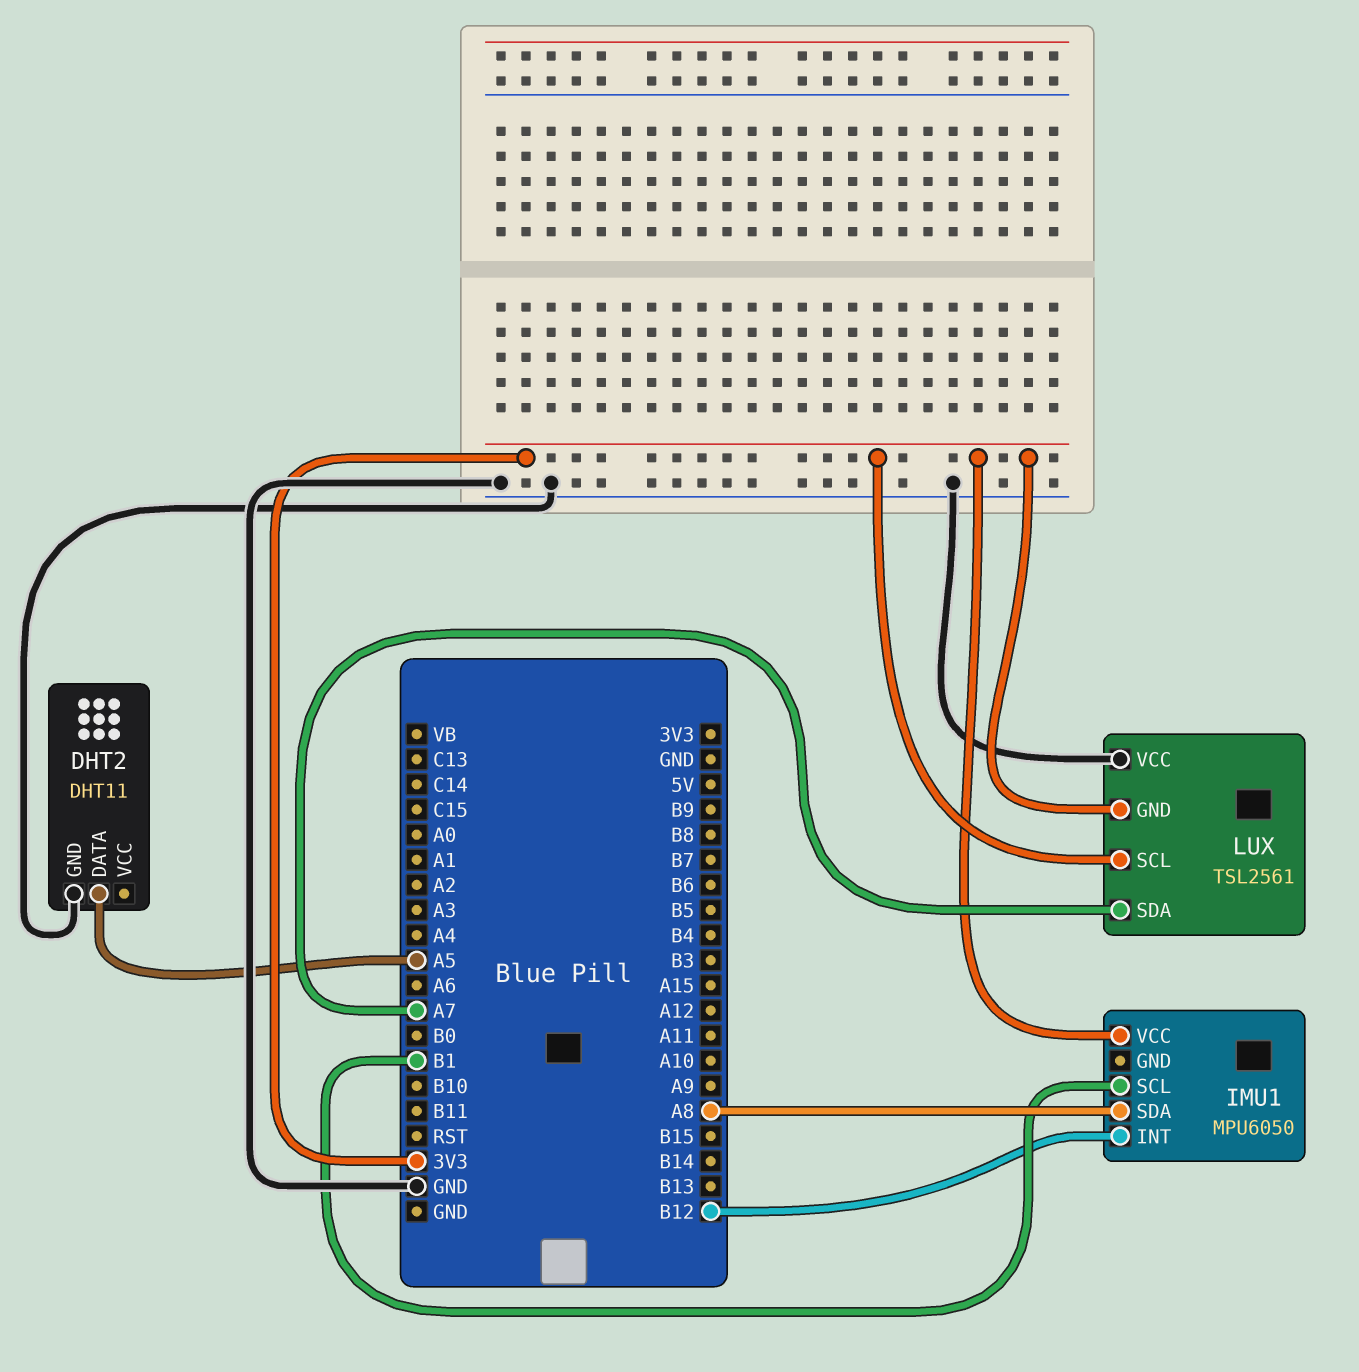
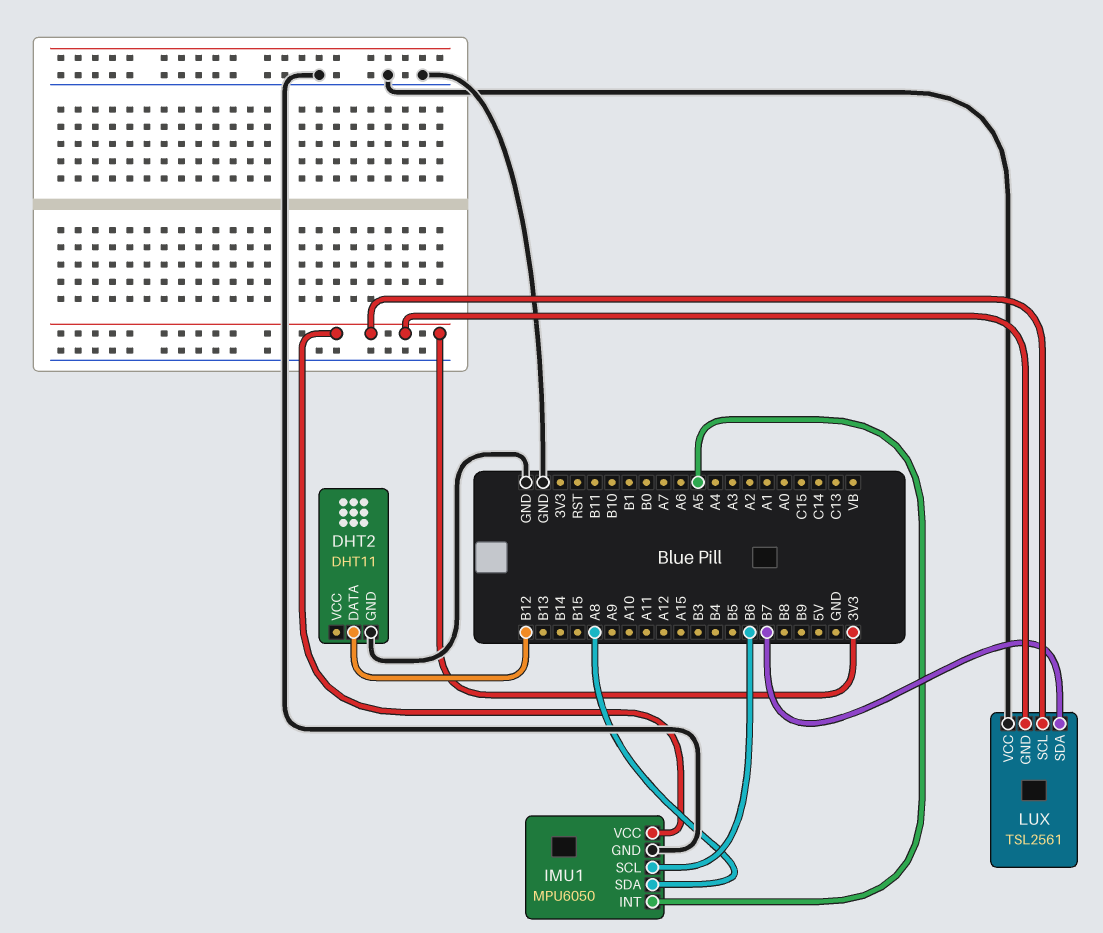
DHT2 pin DATA: A5 -> B12
IMU1 pin GND: none -> GND
IMU1 pin INT: B12 -> A5
IMU1 pin SCL: B1 -> B6
LUX pin SDA: A7 -> B7

